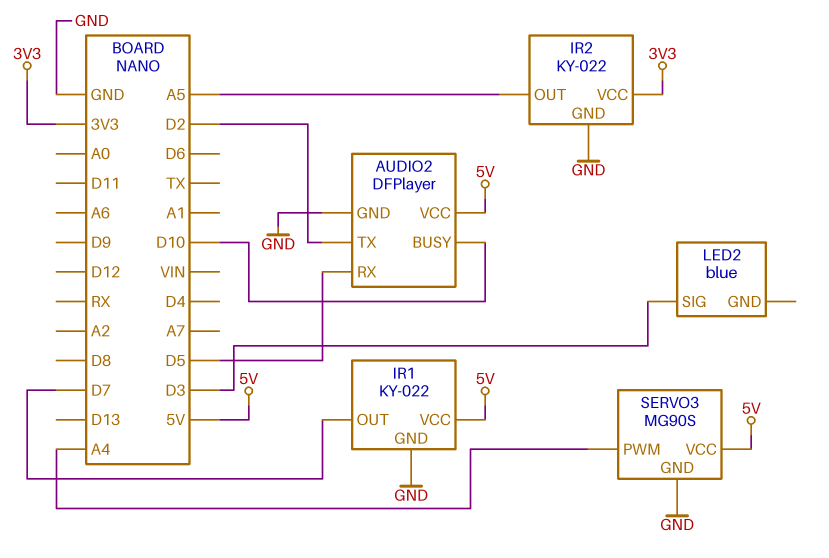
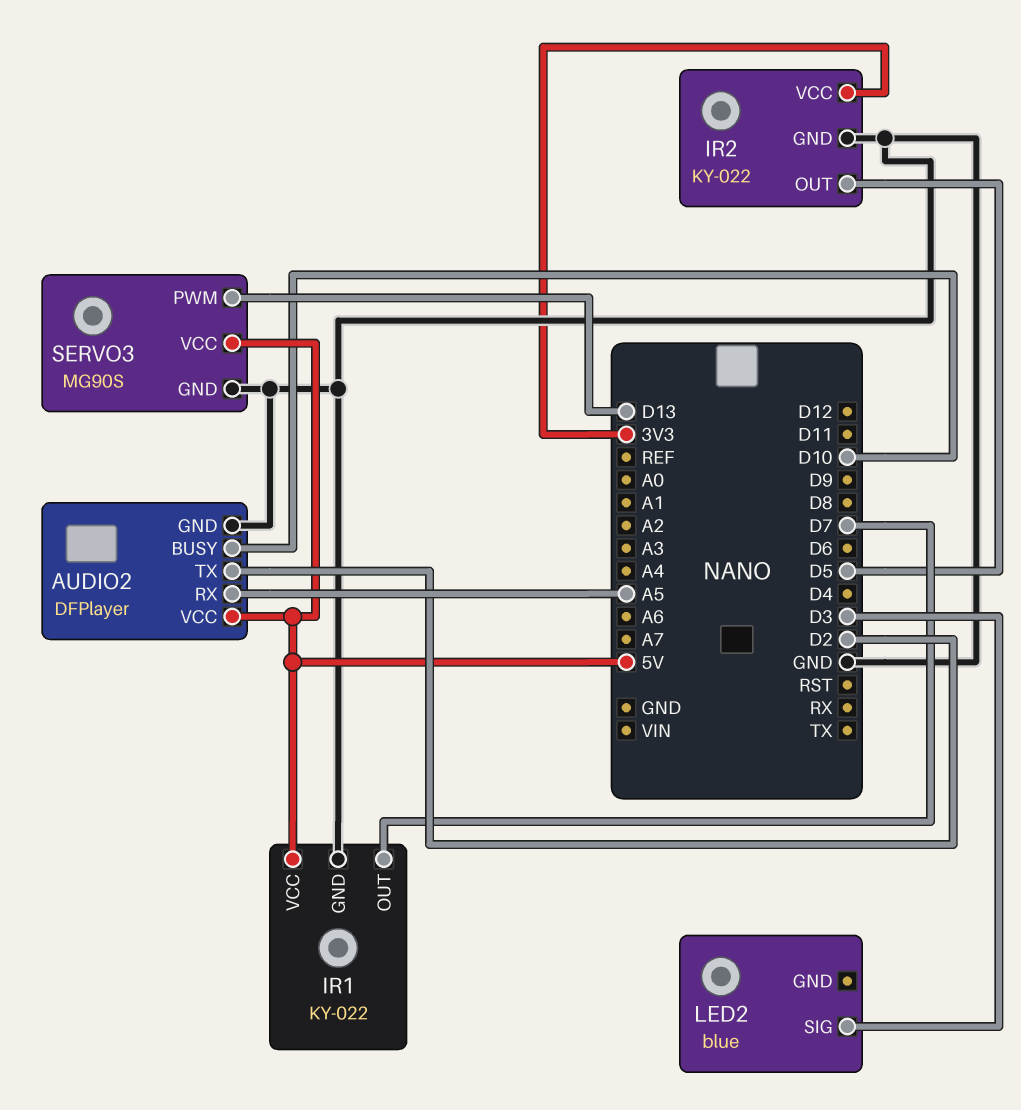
AUDIO2 pin RX: D5 -> A5
IR2 pin OUT: A5 -> D5
SERVO3 pin PWM: A4 -> D13

